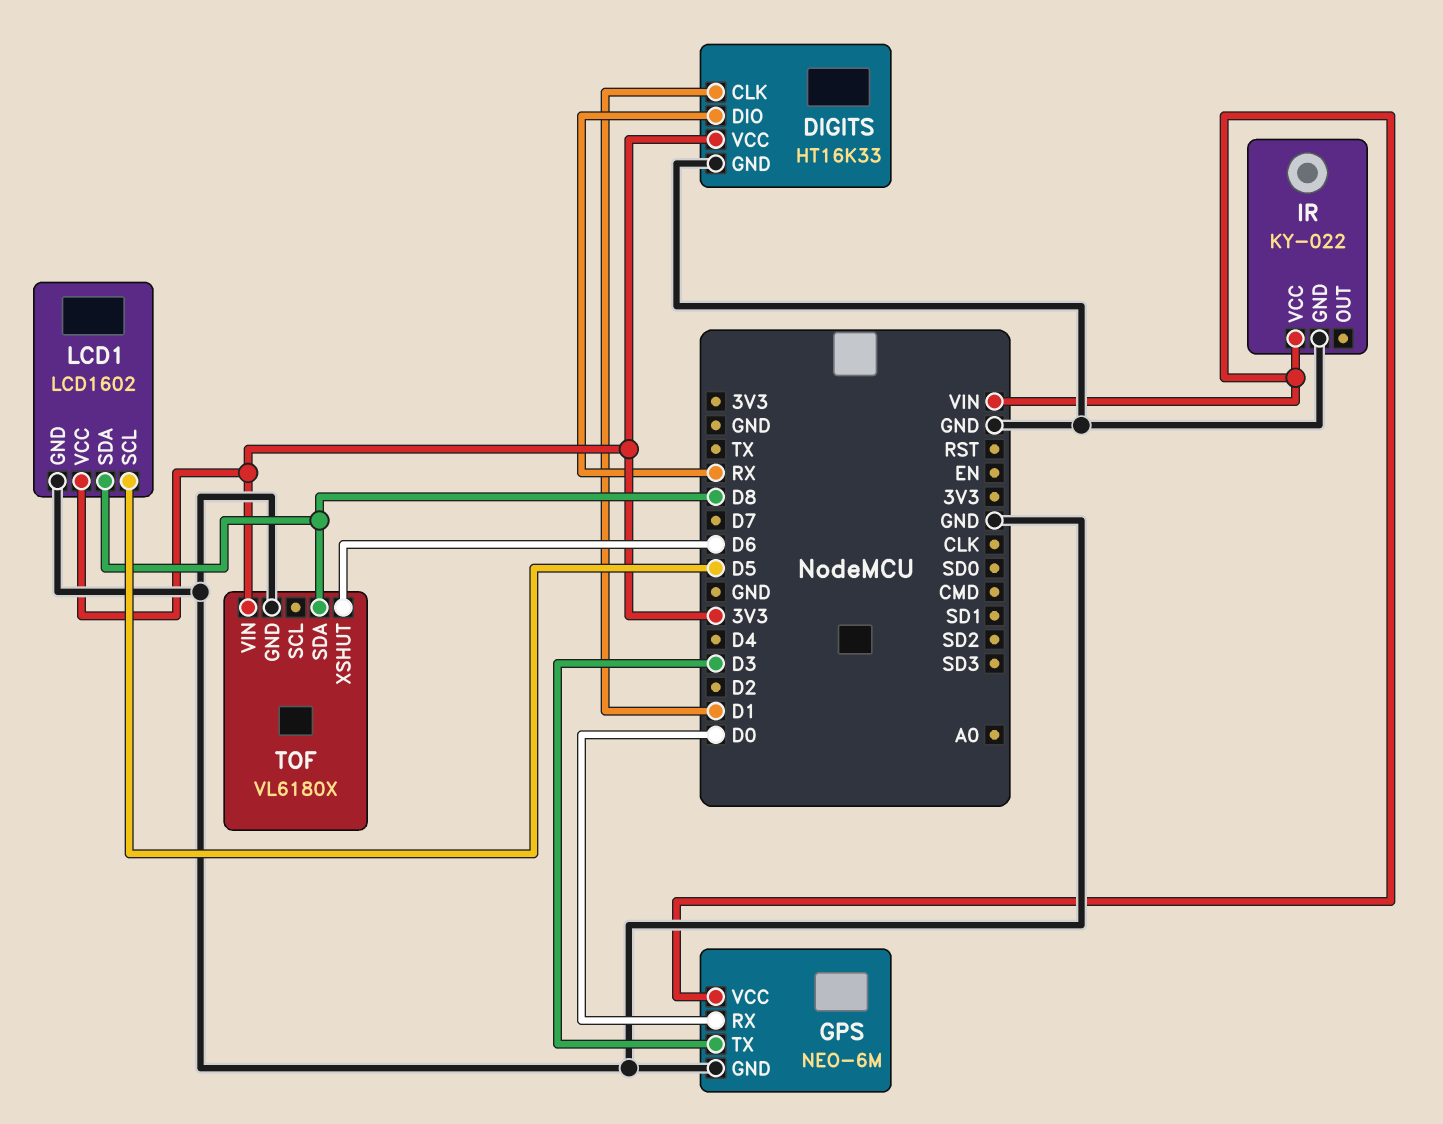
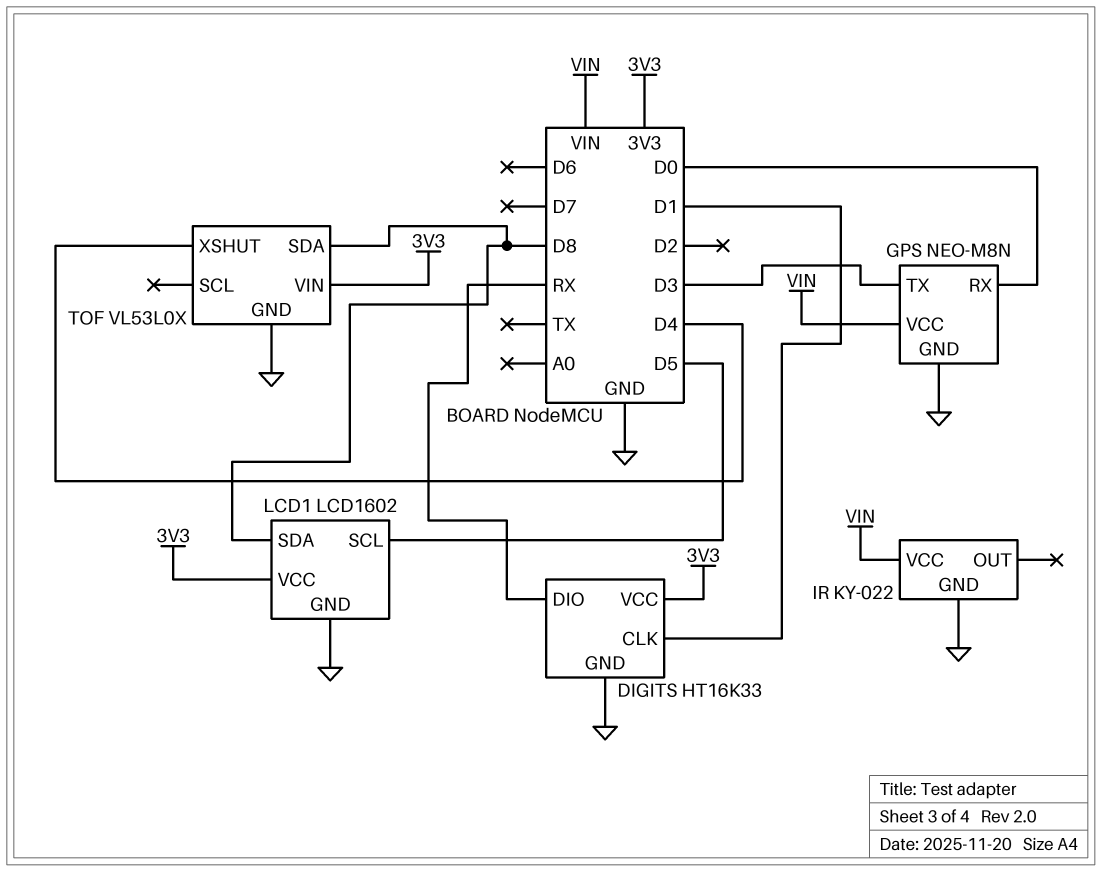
GPS: NEO-6M -> NEO-M8N
TOF: VL6180X -> VL53L0X
TOF pin XSHUT: D6 -> D4

